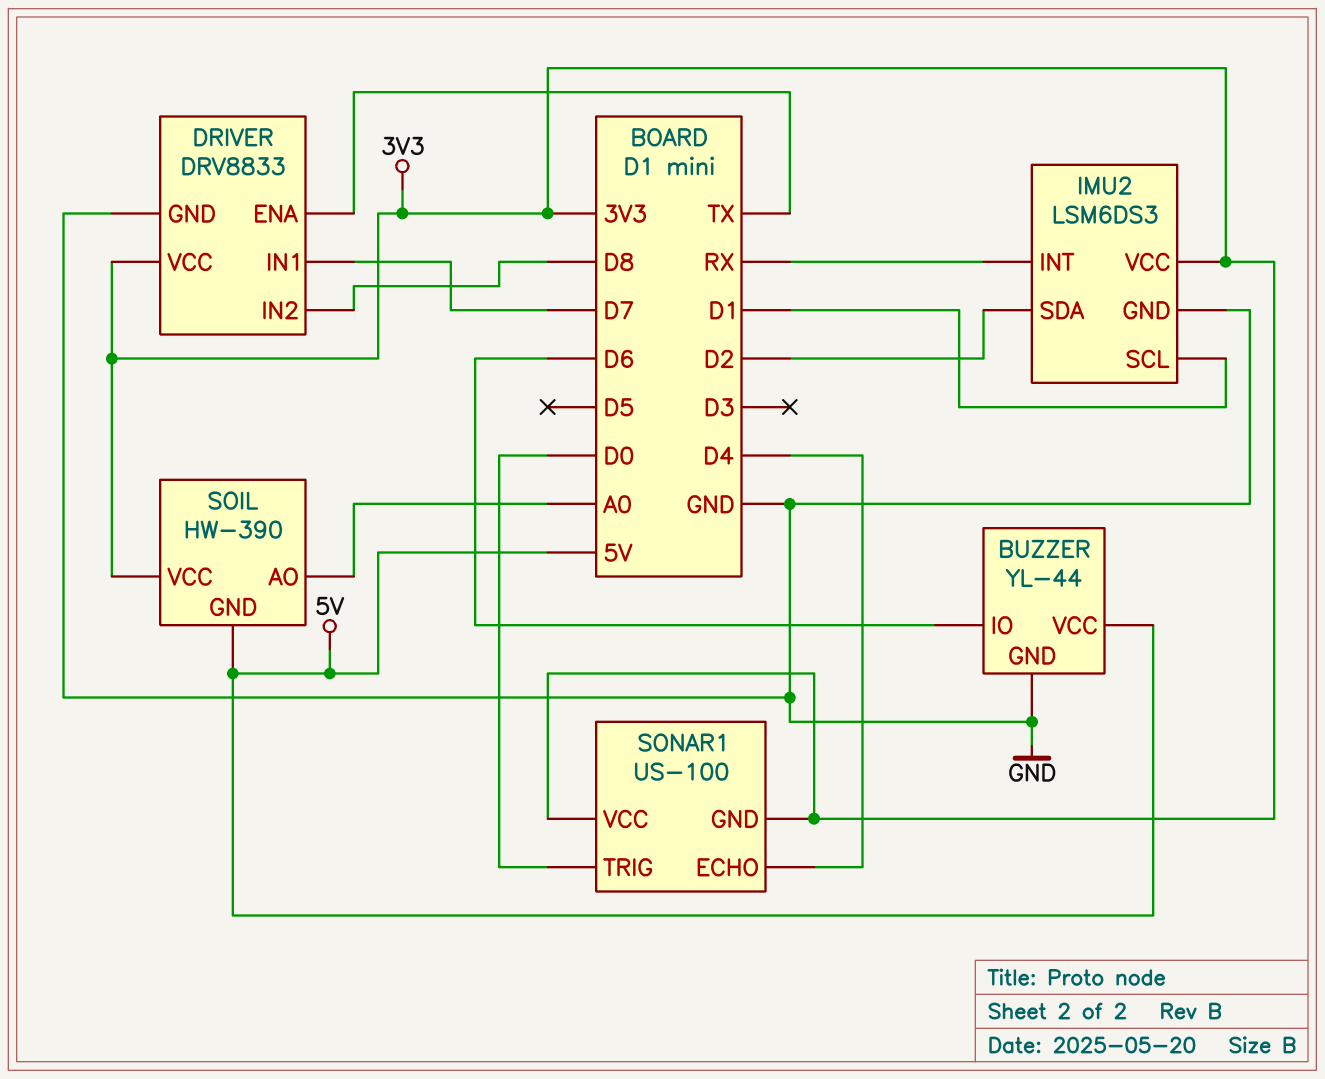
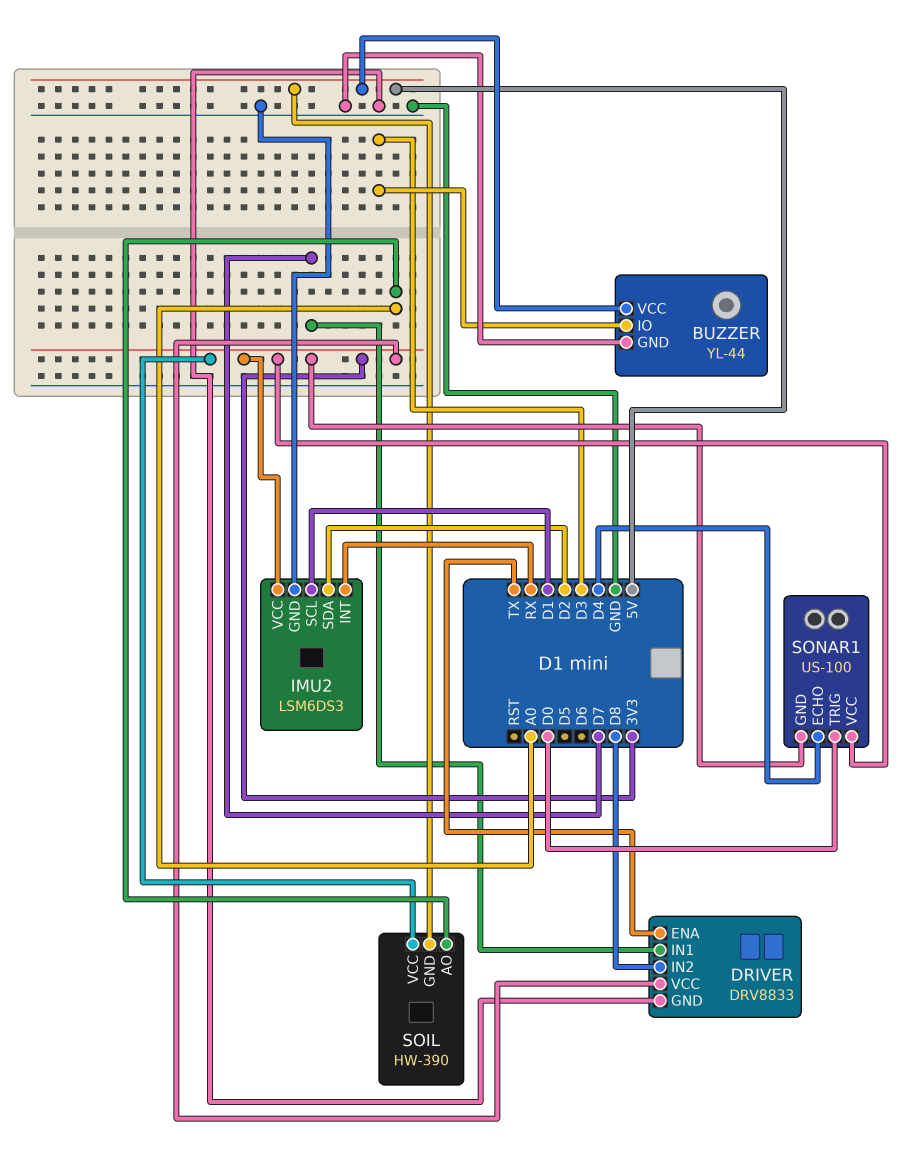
BUZZER pin IO: D6 -> D3

